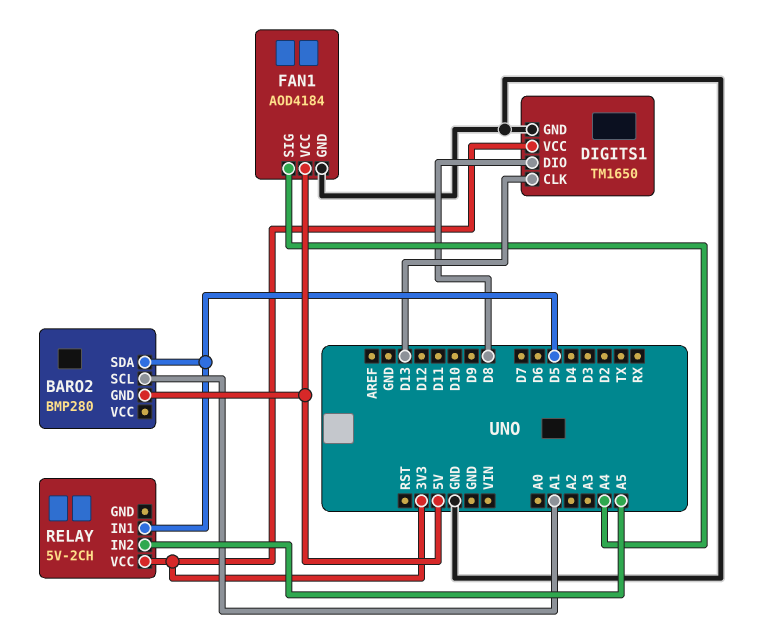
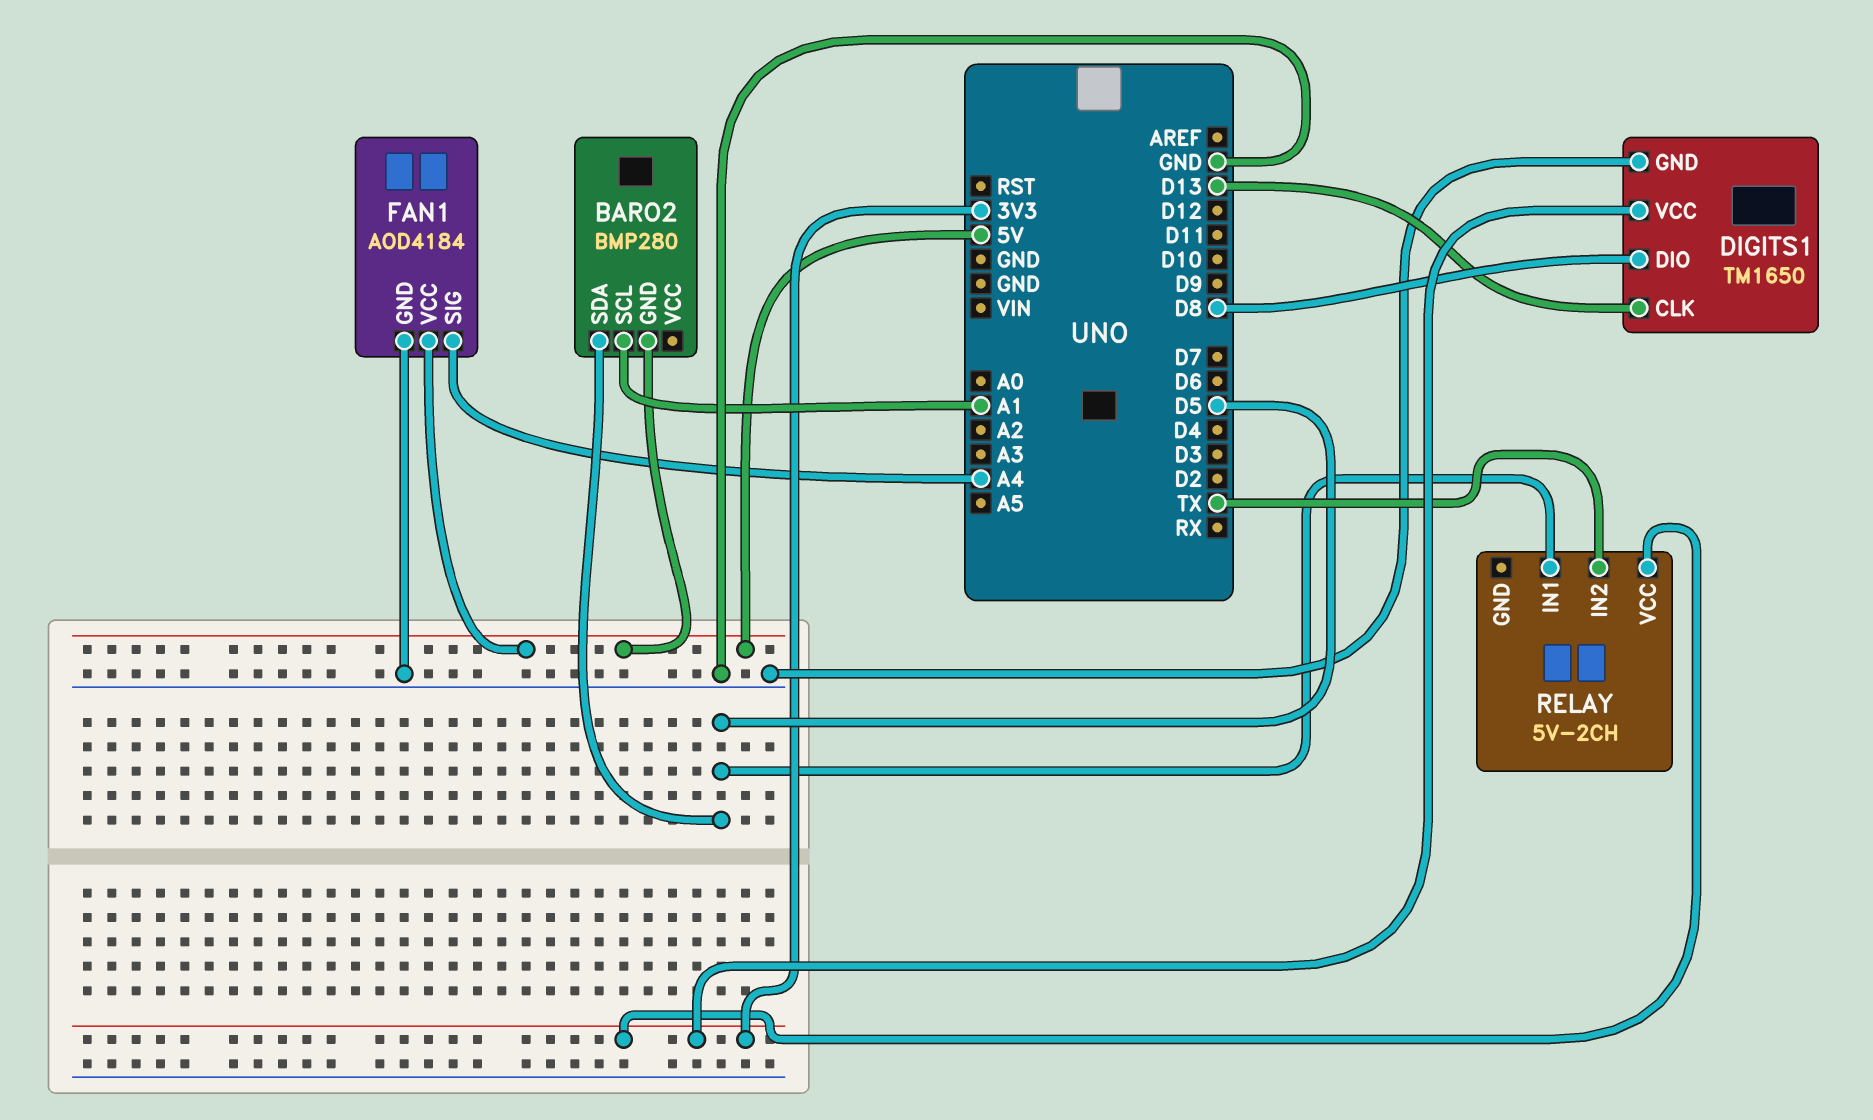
RELAY pin IN2: A5 -> TX

